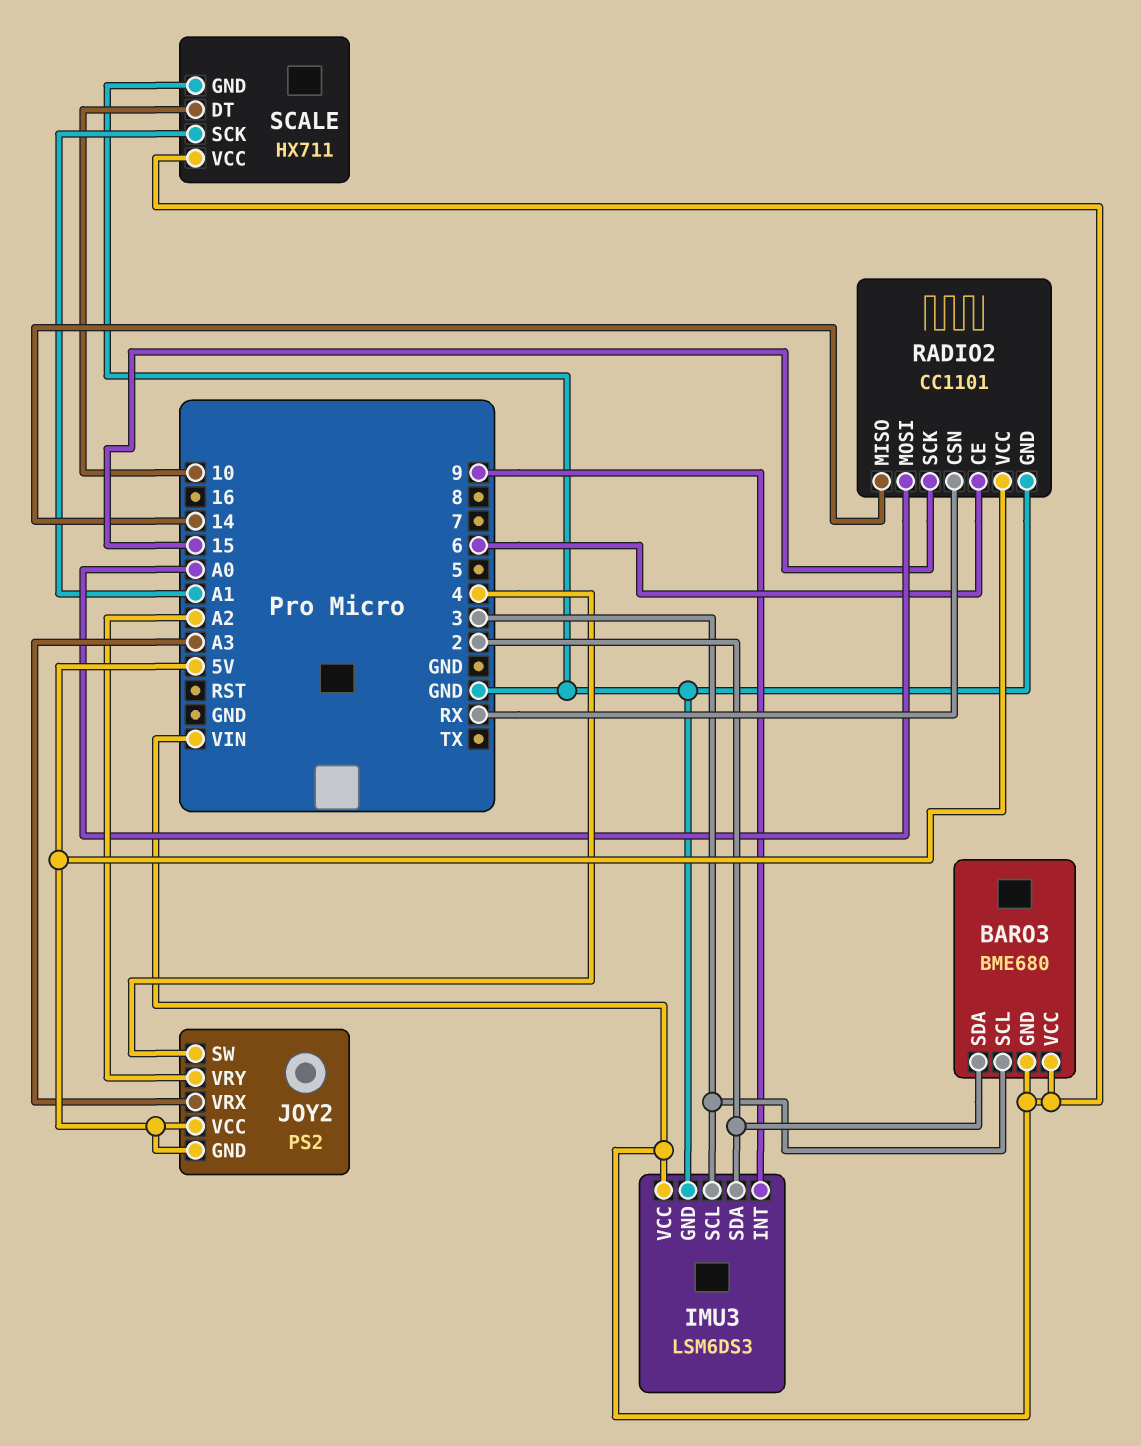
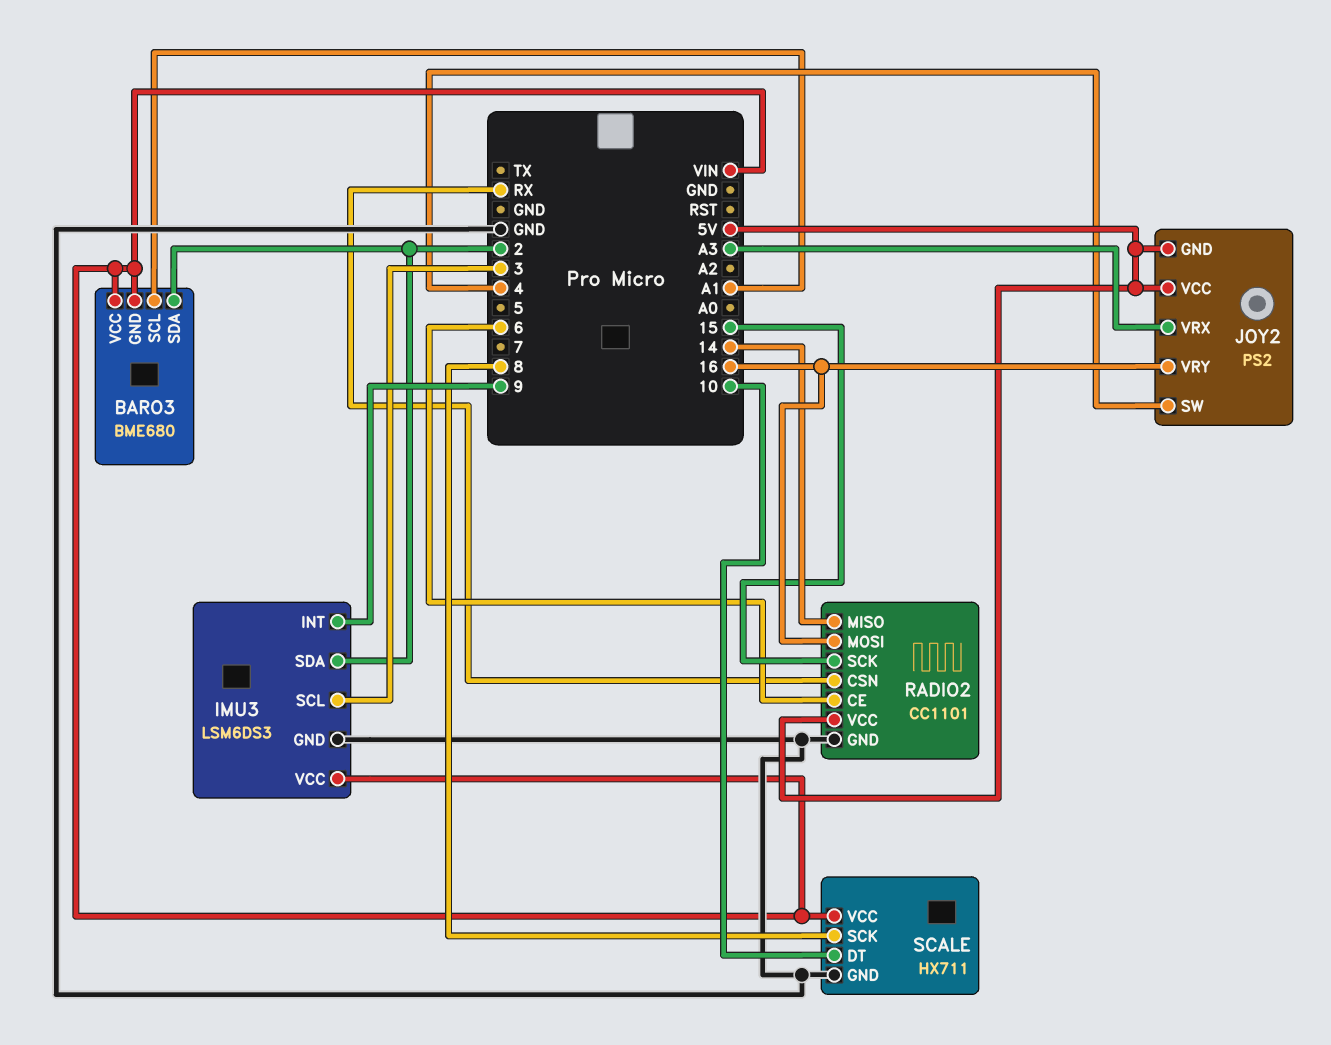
BARO3 pin SCL: 3 -> A1
JOY2 pin VRY: A2 -> 16
RADIO2 pin MOSI: A0 -> 16
SCALE pin SCK: A1 -> 8

